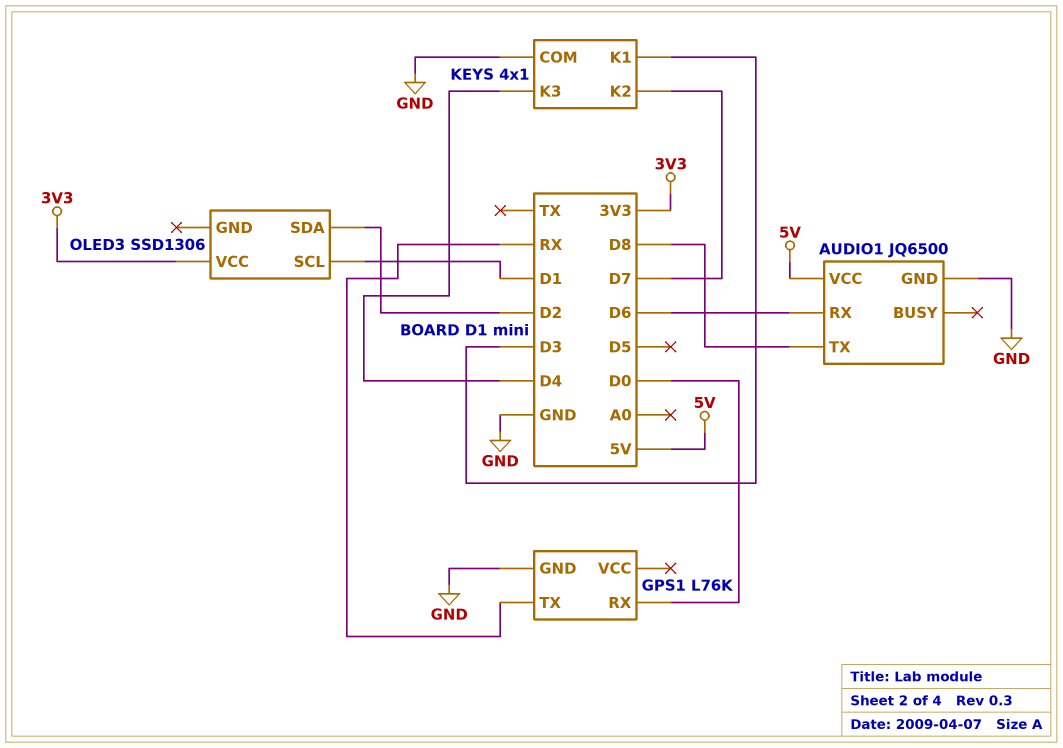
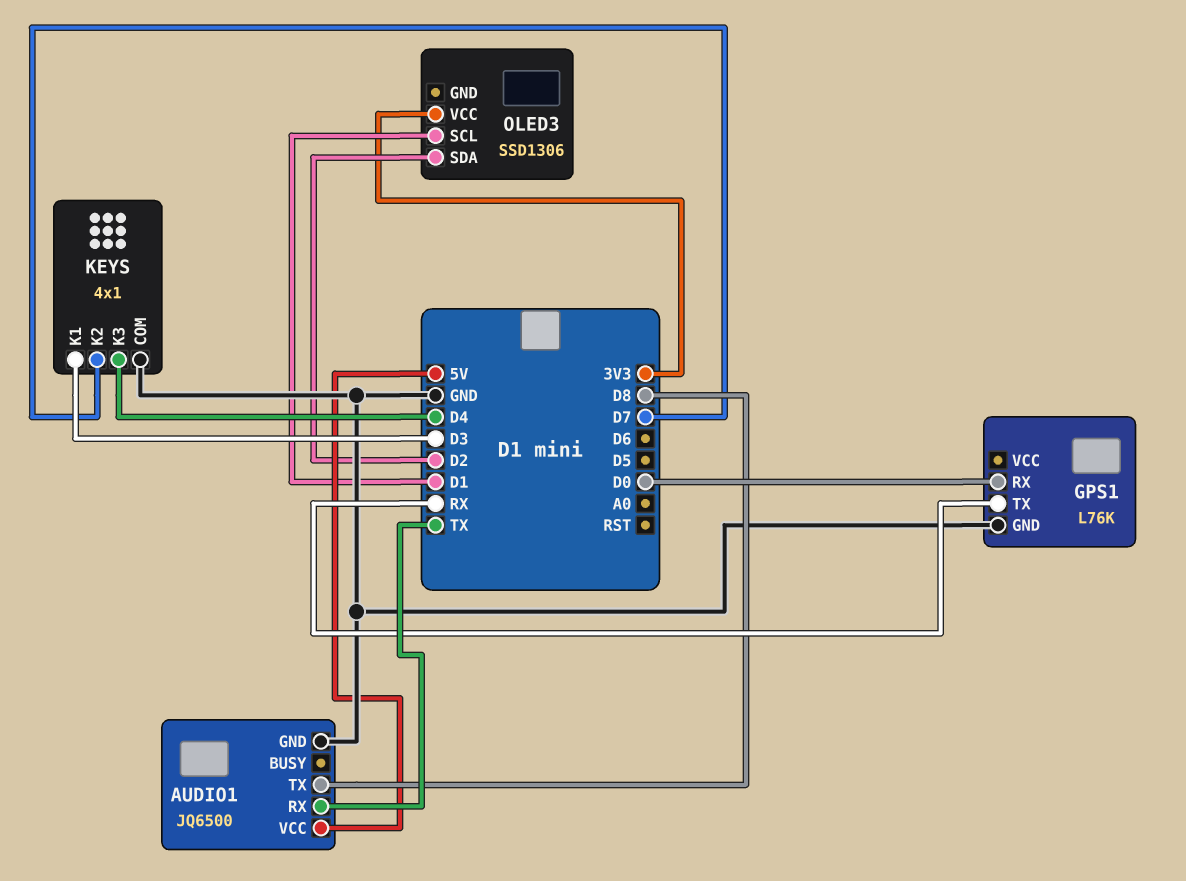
AUDIO1 pin RX: D6 -> TX

